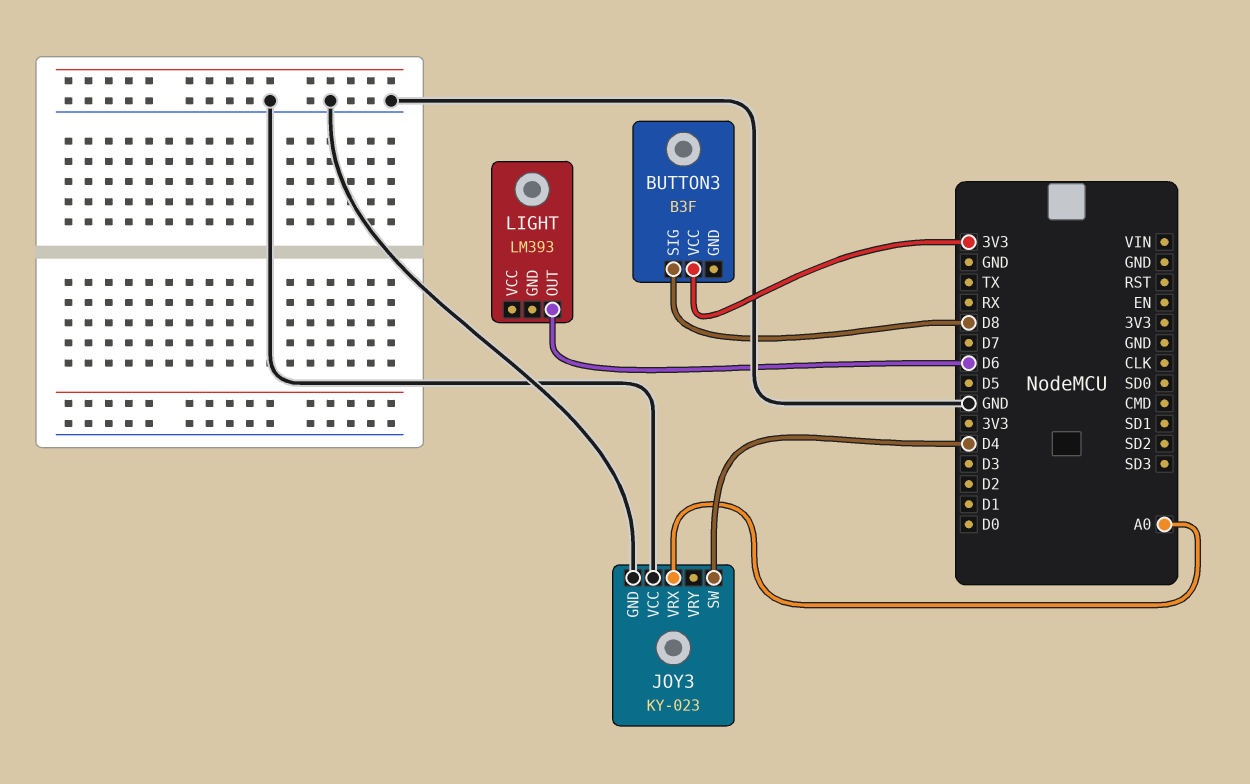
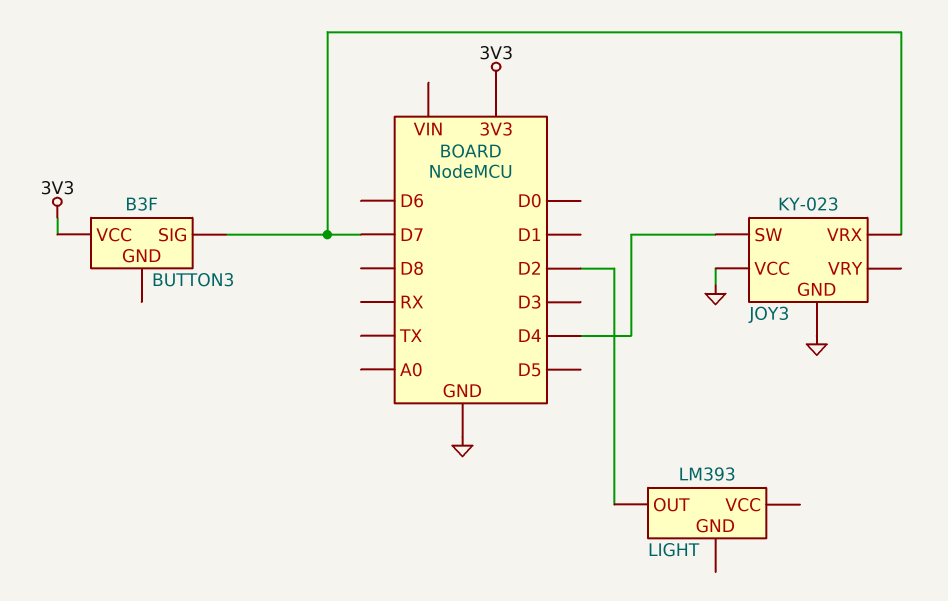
BUTTON3 pin SIG: D8 -> D7
JOY3 pin VRX: A0 -> D7
LIGHT pin OUT: D6 -> D2

